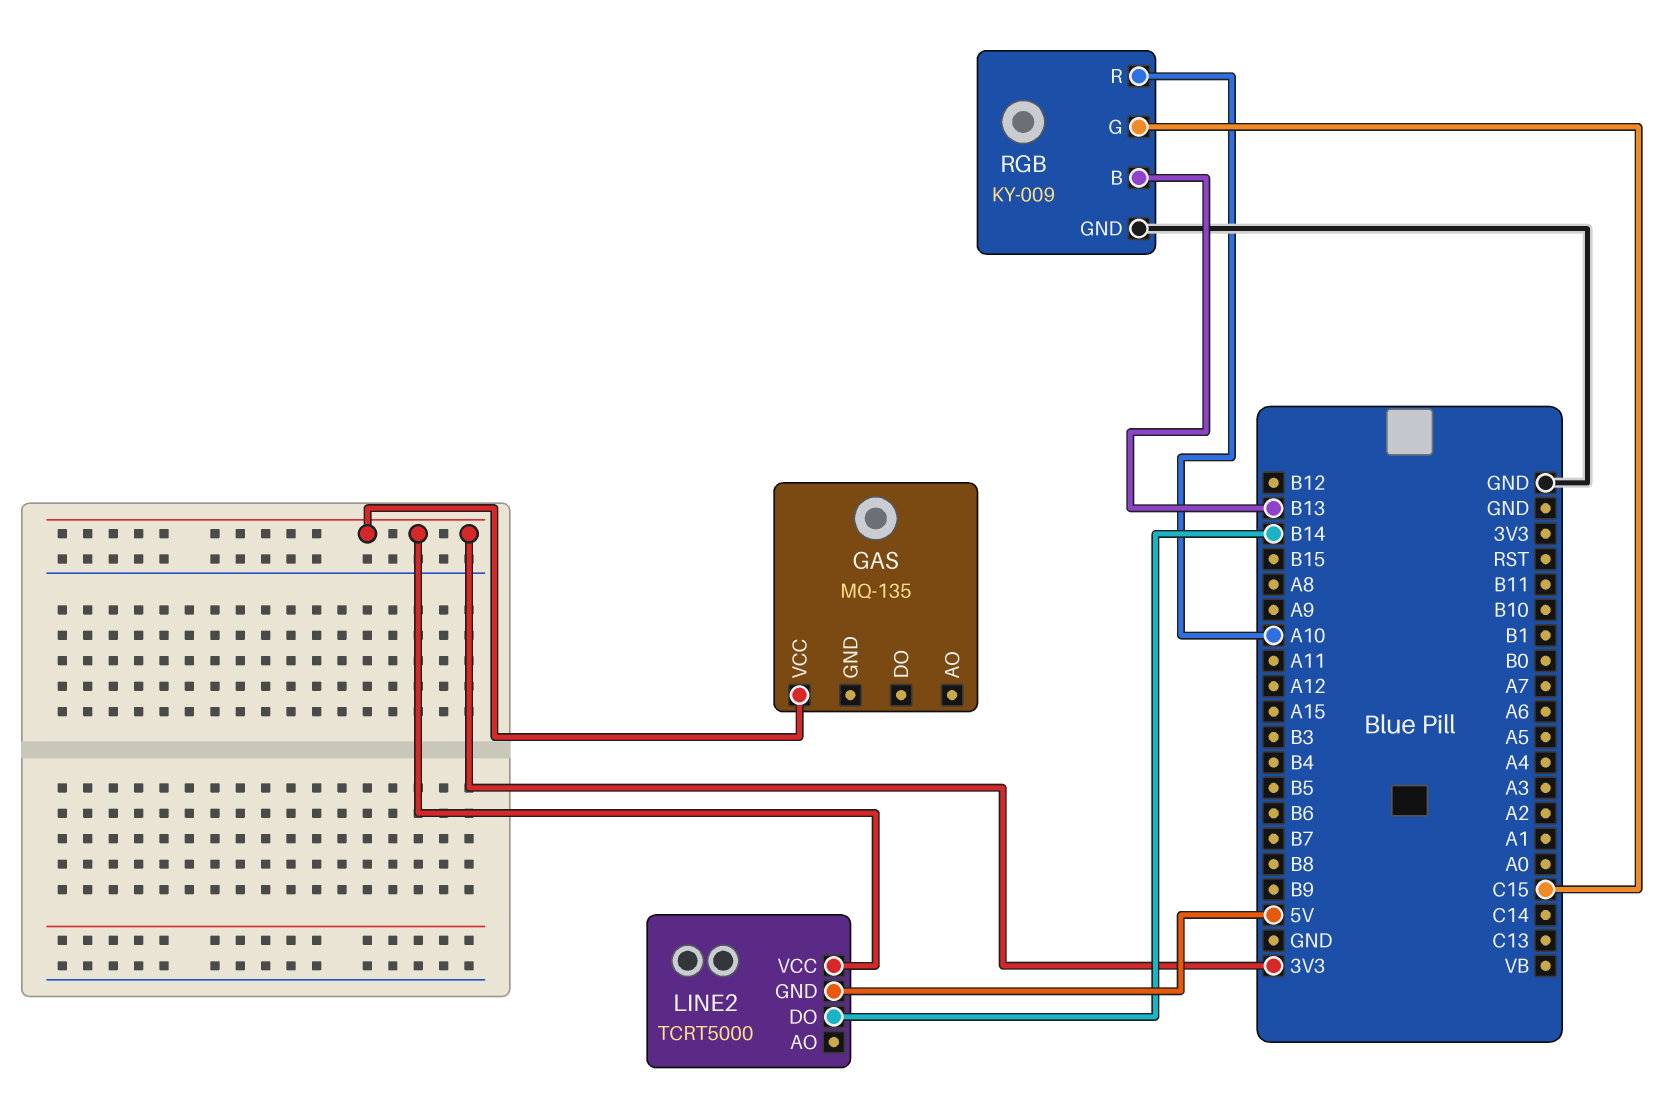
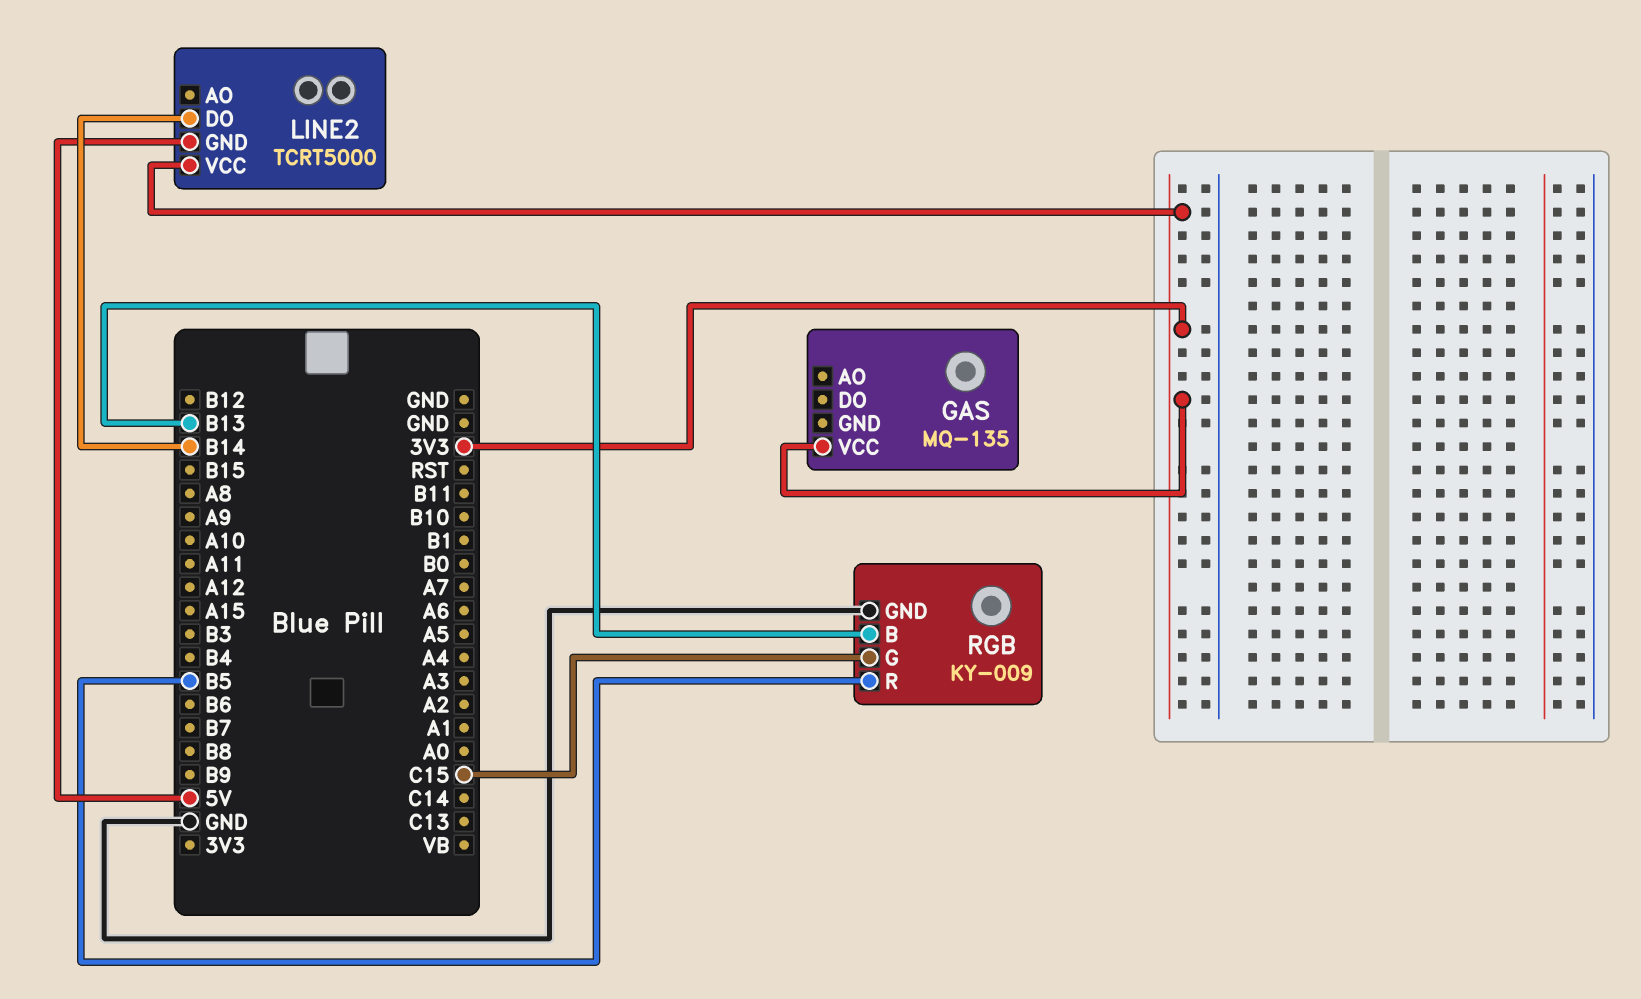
RGB pin R: A10 -> B5

